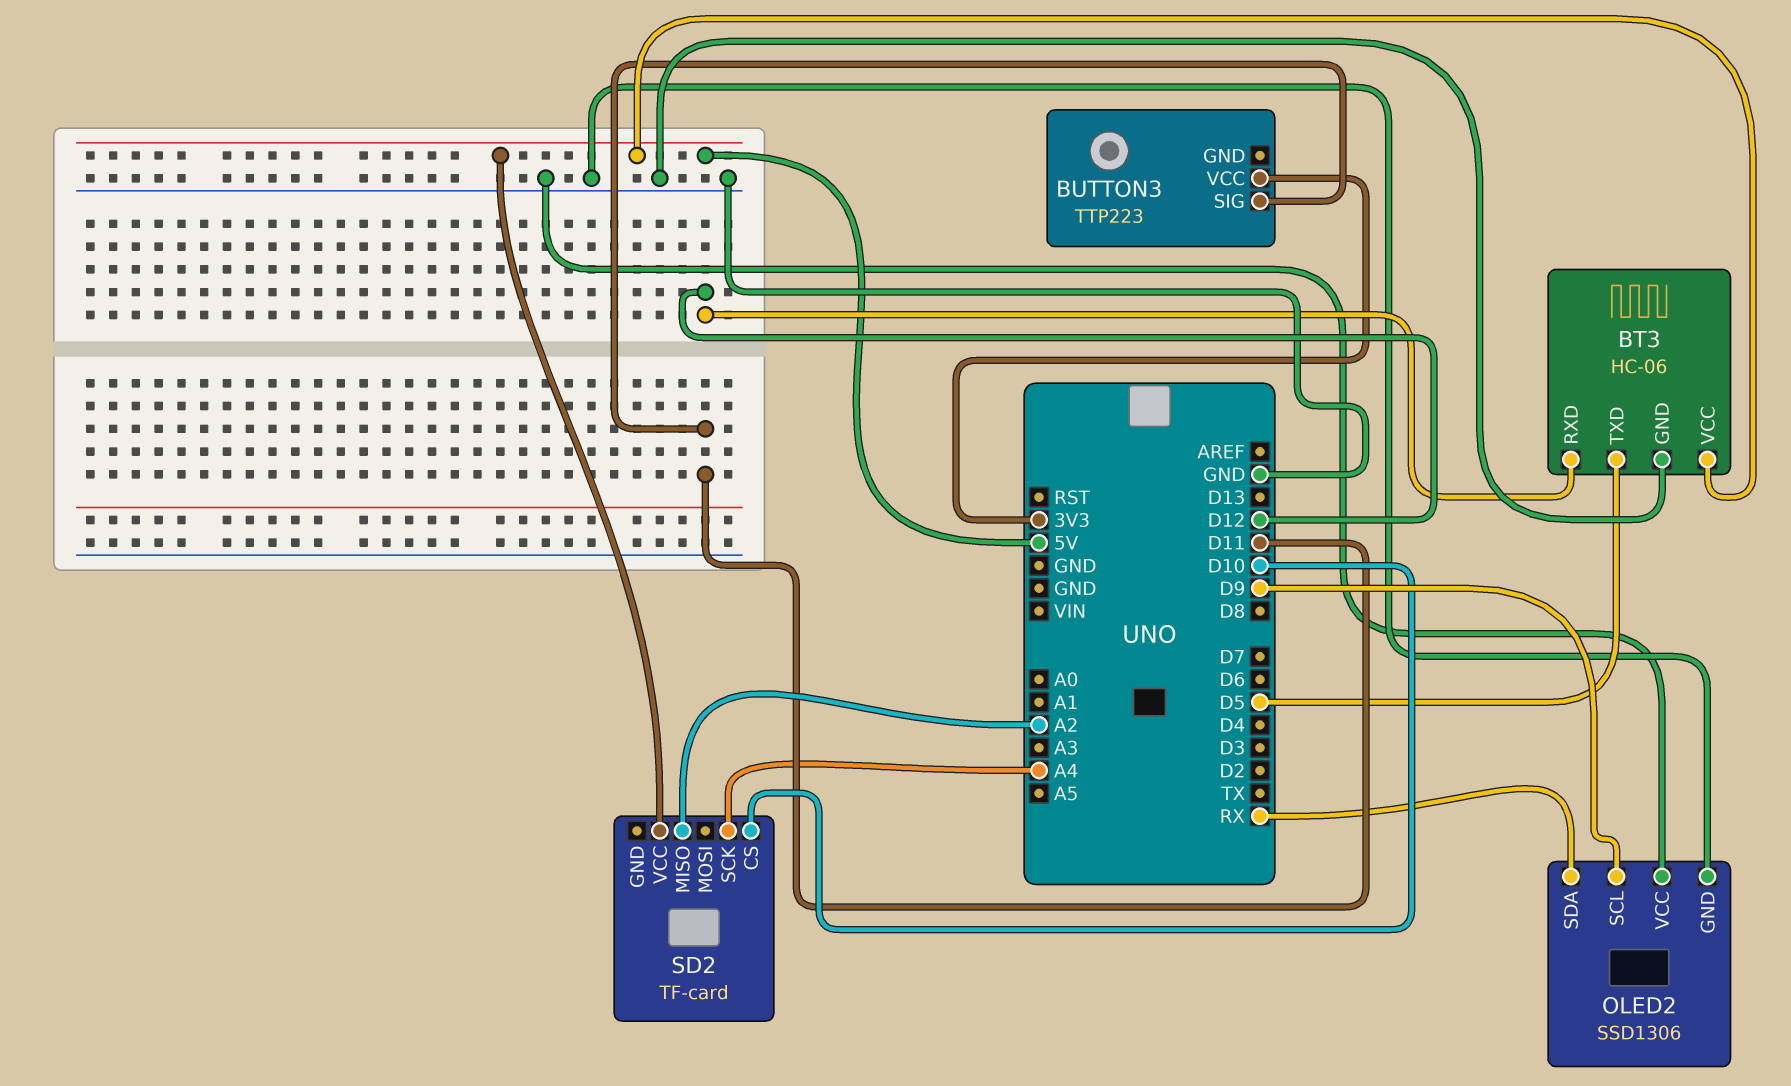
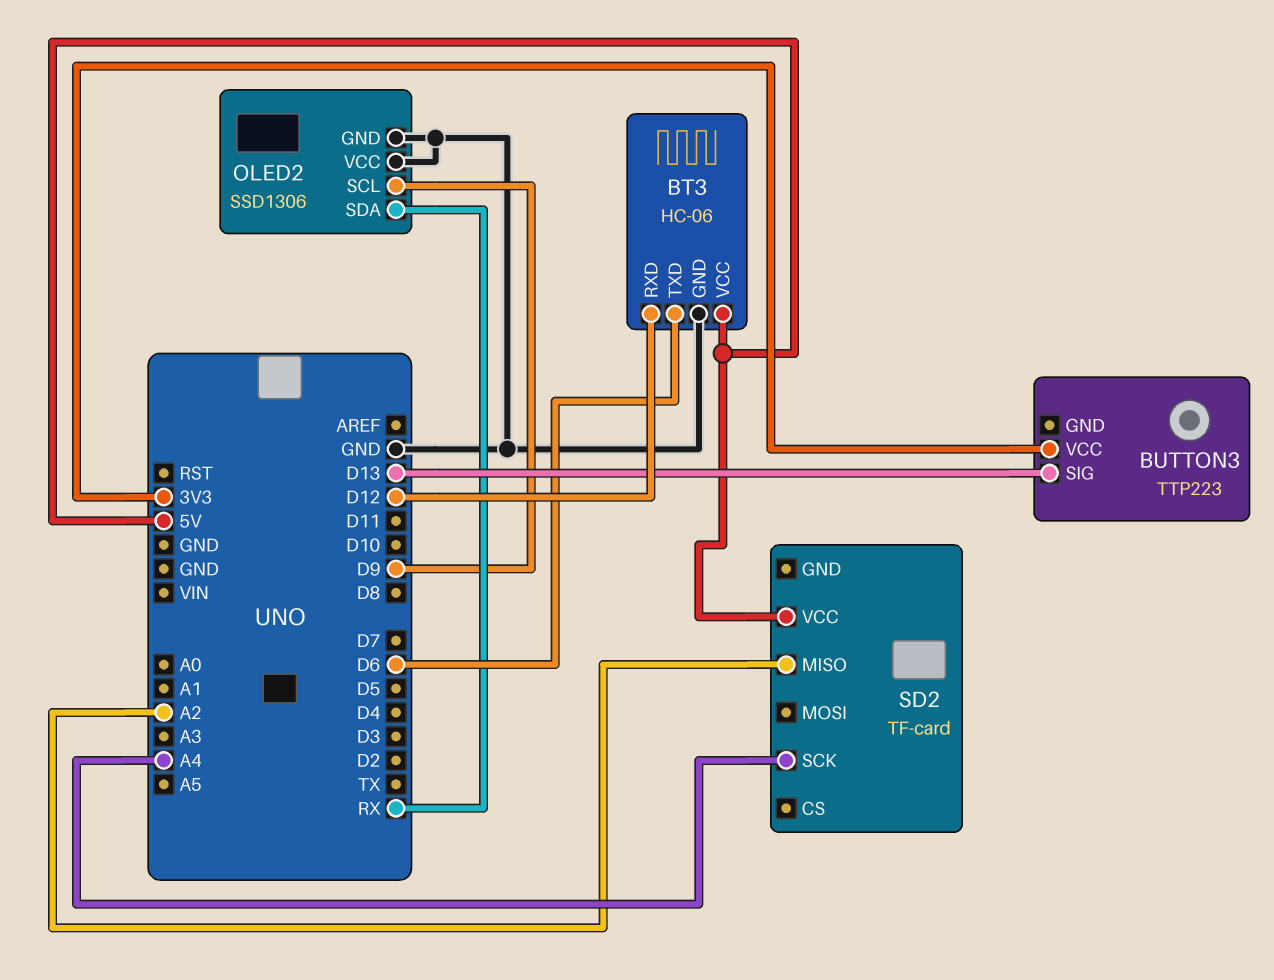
BT3 pin TXD: D5 -> D6
BUTTON3 pin SIG: D11 -> D13
SD2 pin CS: D10 -> none

